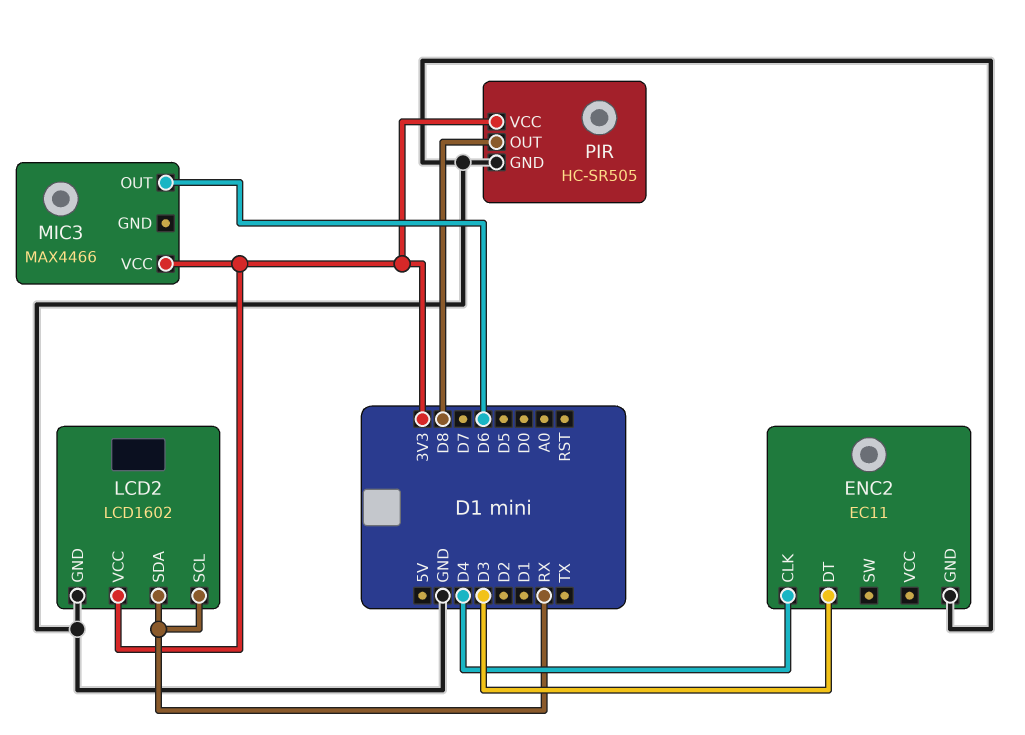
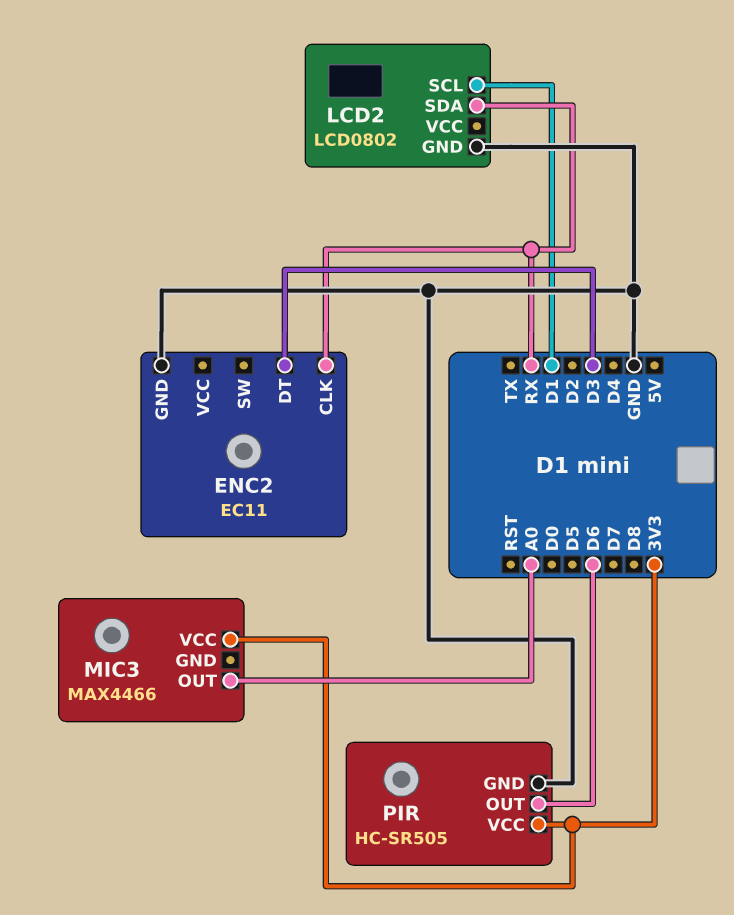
ENC2 pin CLK: D4 -> RX
LCD2: LCD1602 -> LCD0802
LCD2 pin SCL: RX -> D1
LCD2 pin VCC: 3V3 -> none
MIC3 pin OUT: D6 -> A0
PIR pin OUT: D8 -> D6

